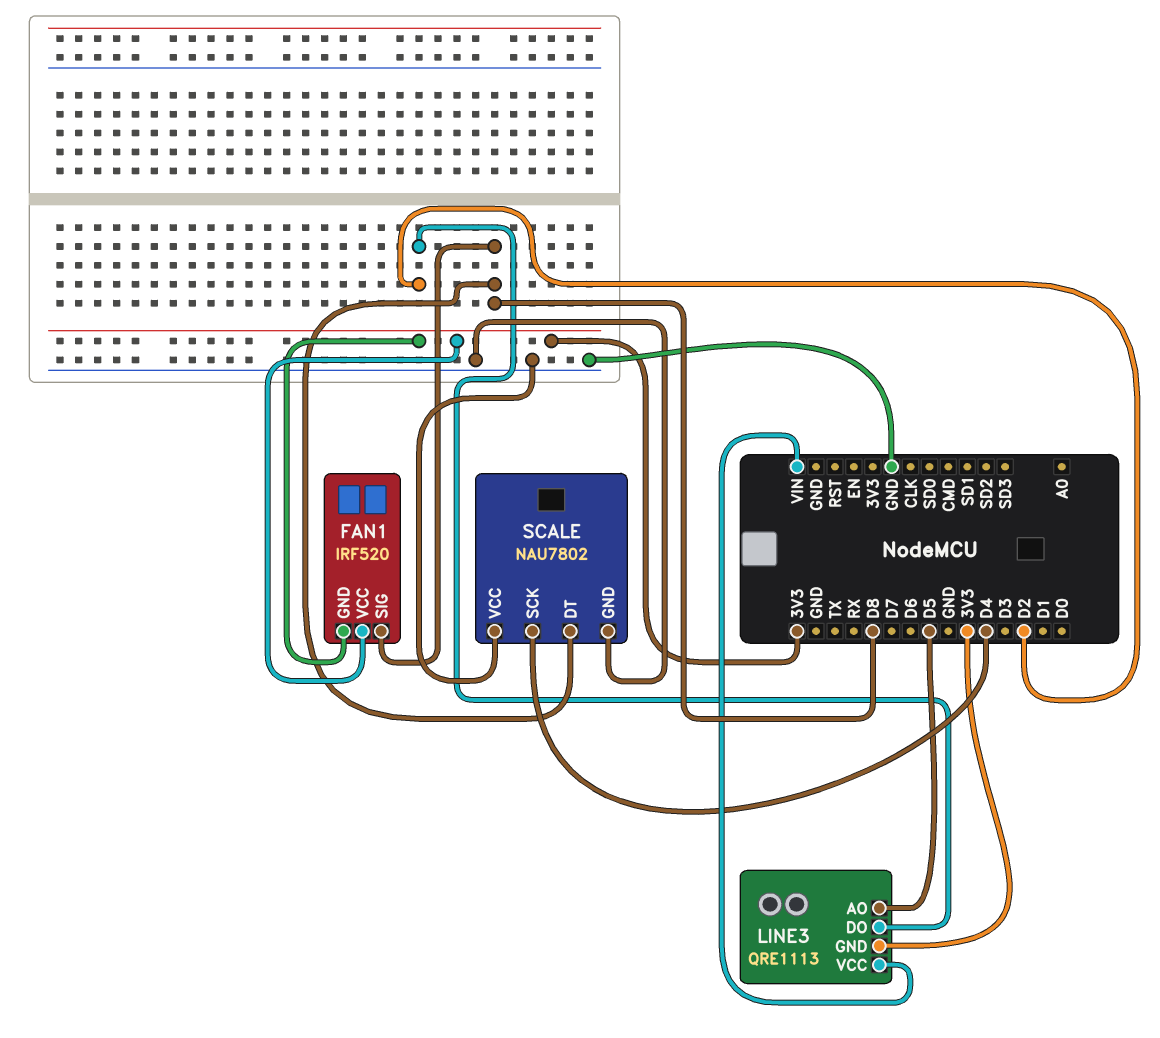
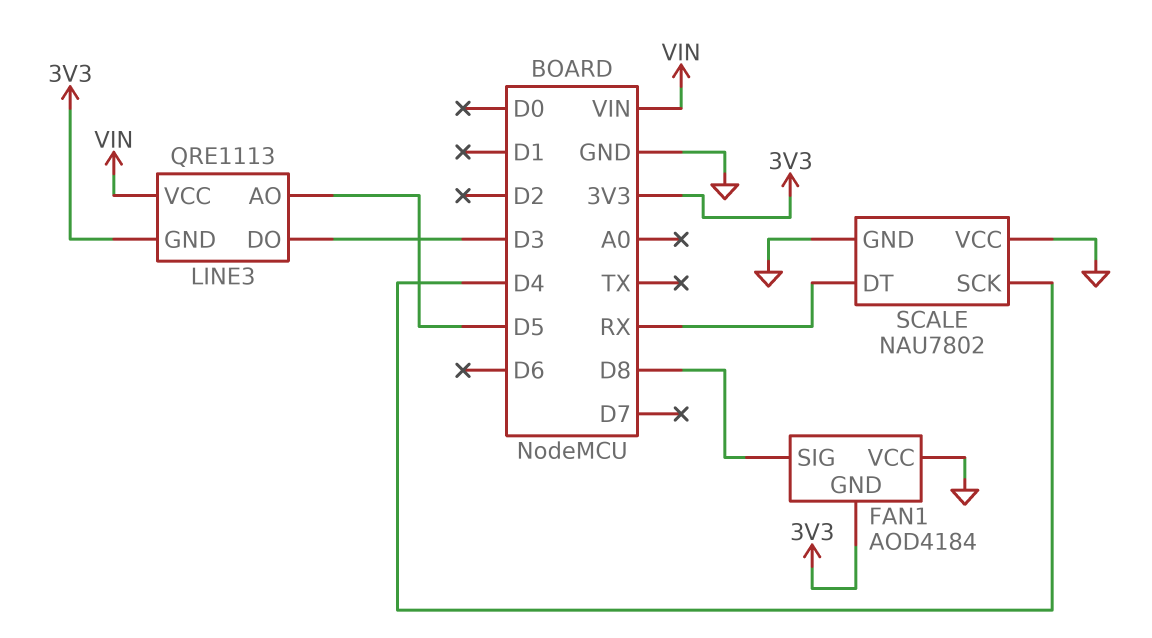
FAN1: IRF520 -> AOD4184
FAN1 pin VCC: 3V3 -> GND
LINE3 pin DO: D2 -> D3
SCALE pin DT: D8 -> RX

